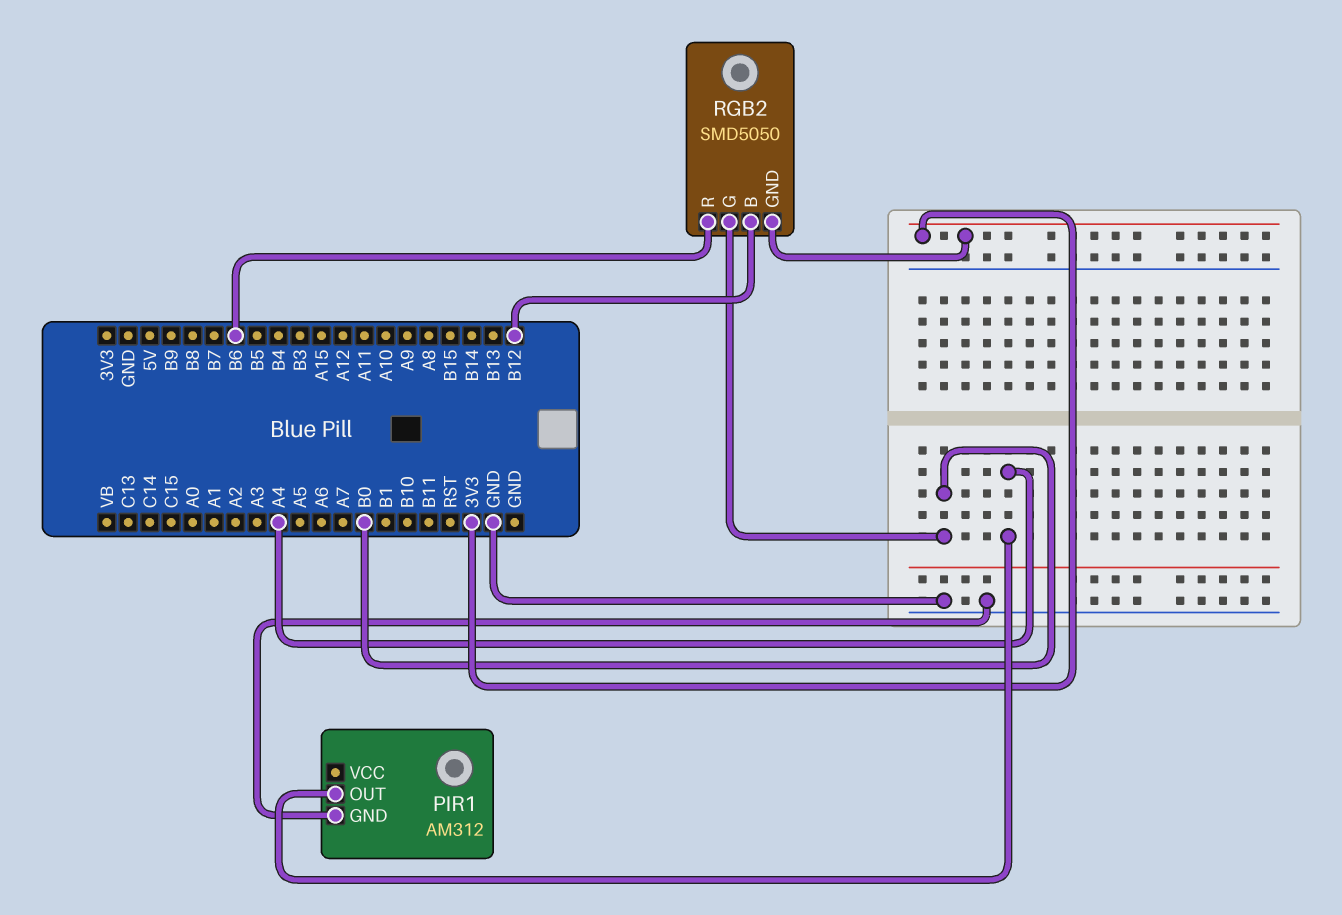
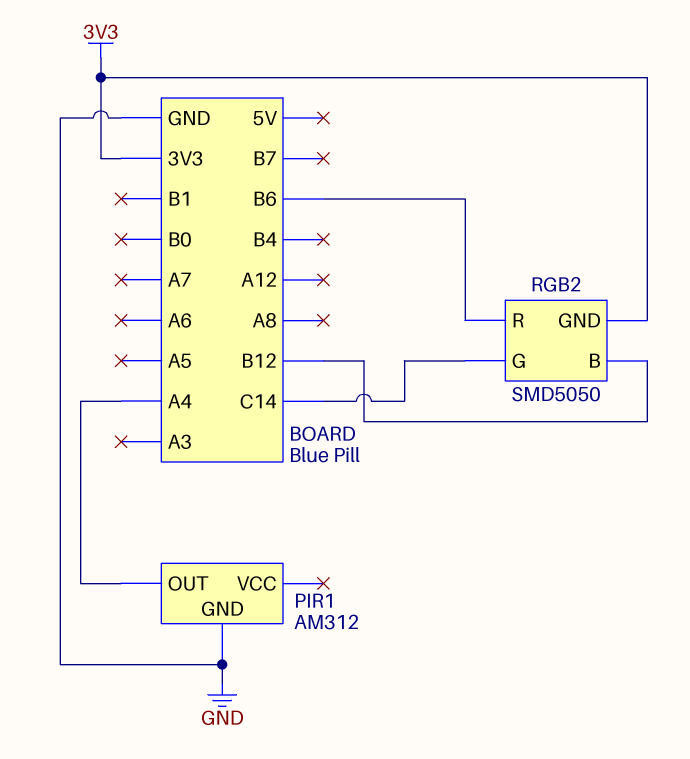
RGB2 pin G: B0 -> C14

